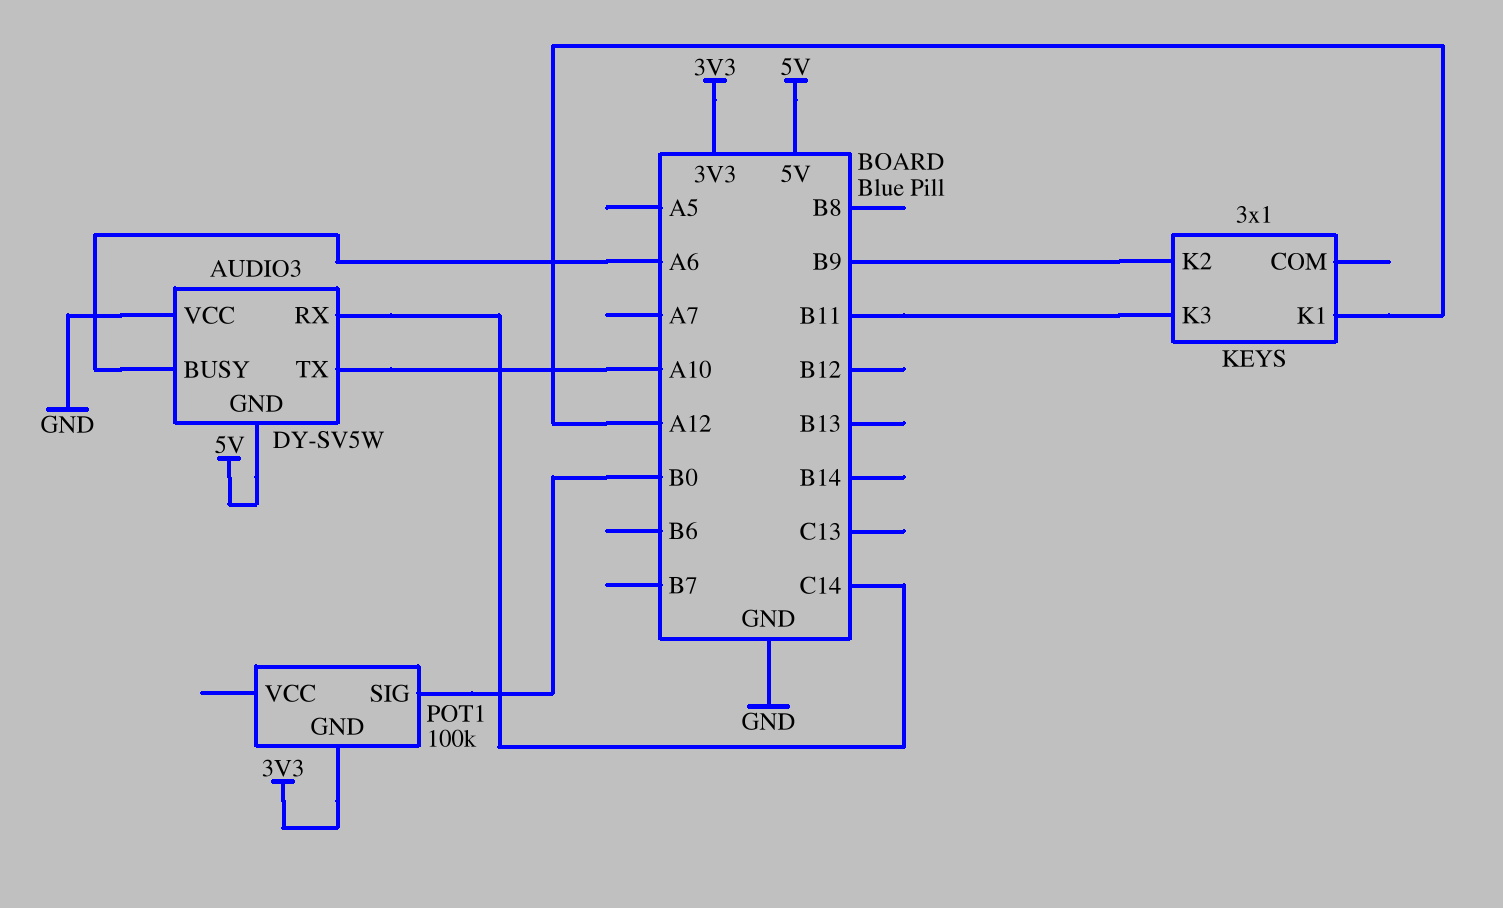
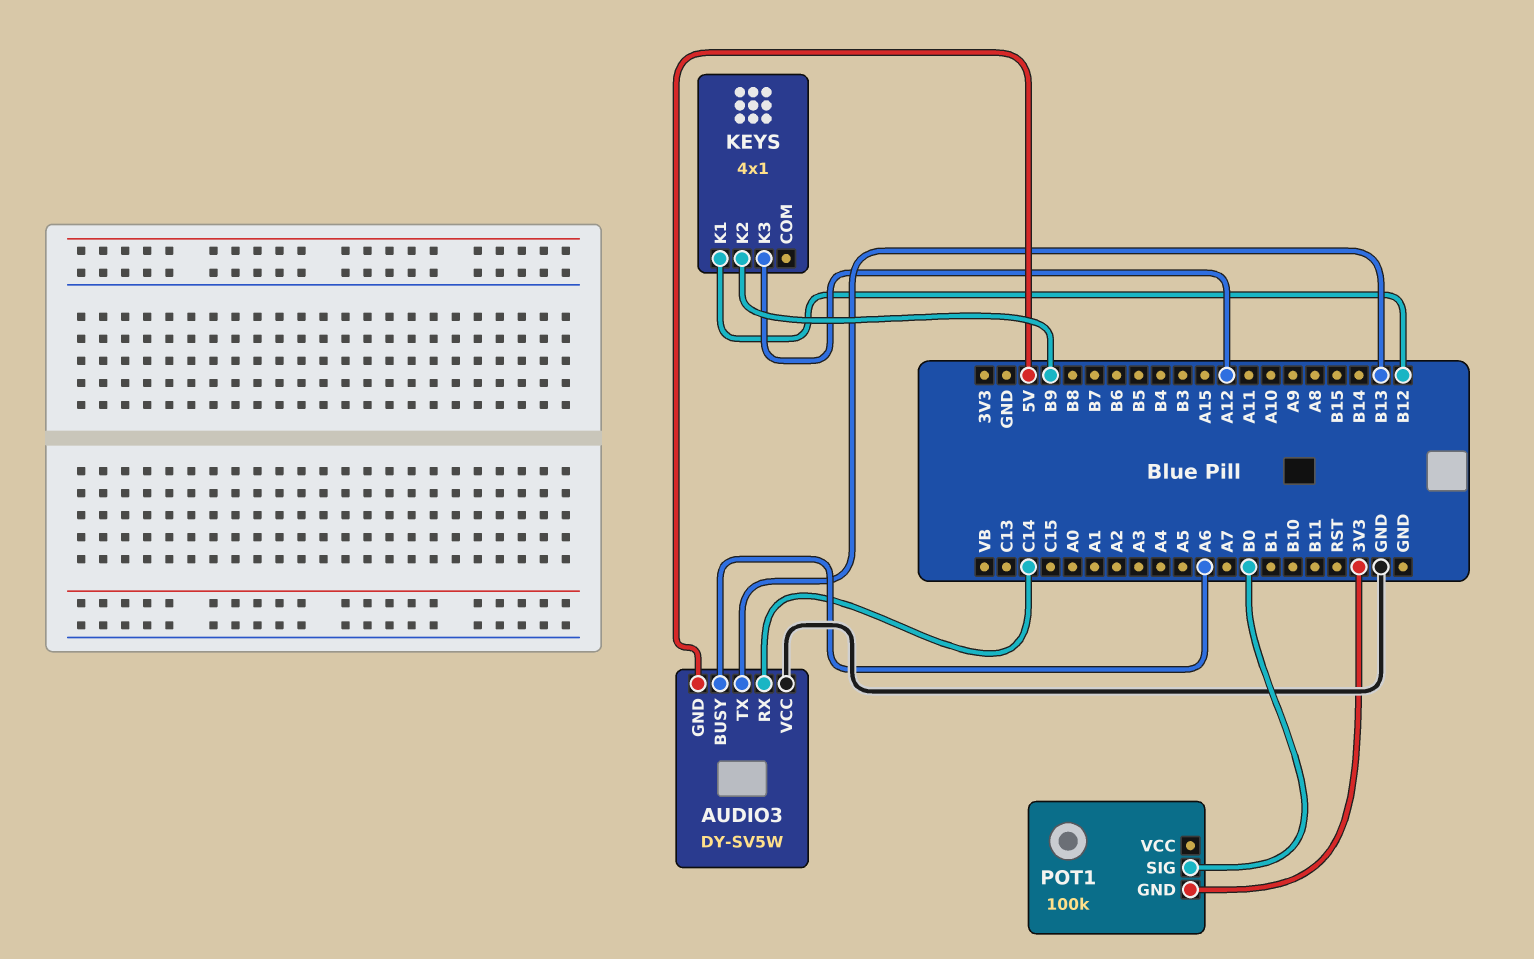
AUDIO3 pin TX: A10 -> B13
KEYS: 3x1 -> 4x1
KEYS pin K1: A12 -> B12
KEYS pin K3: B11 -> A12

